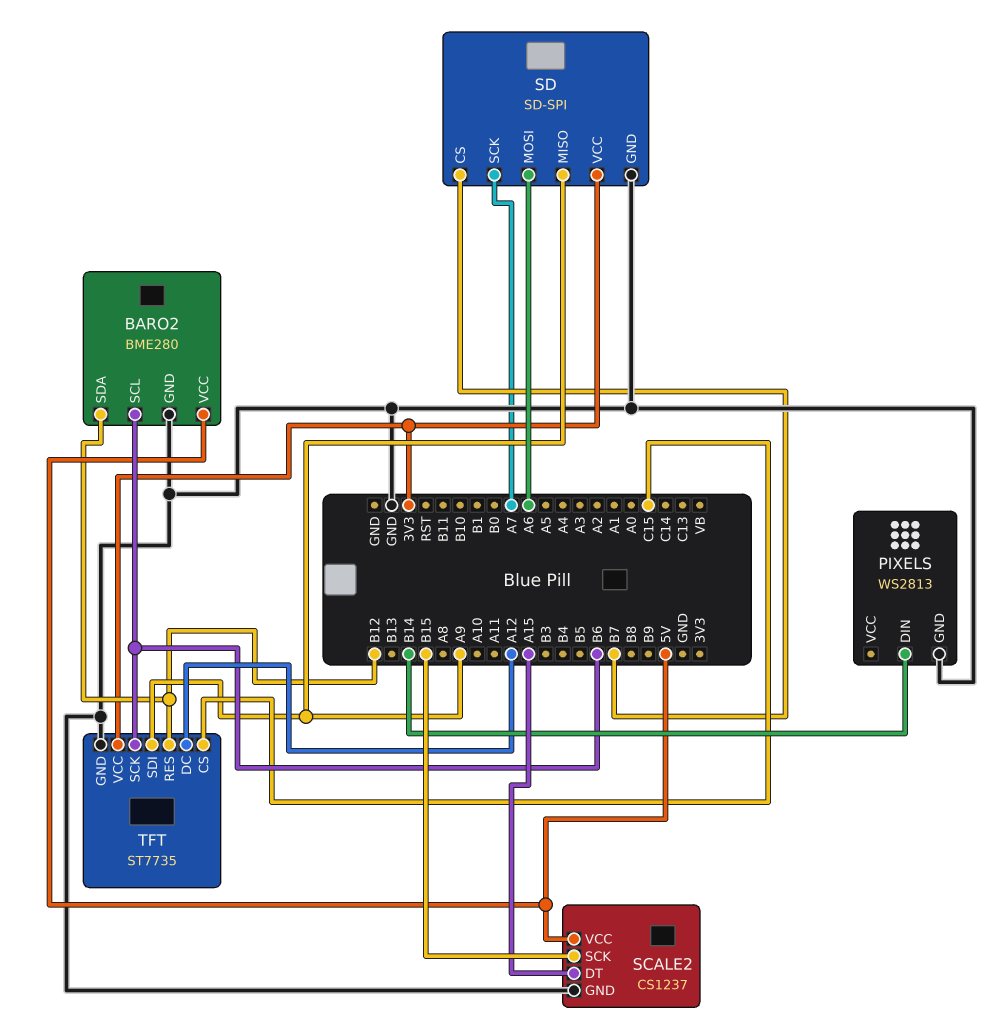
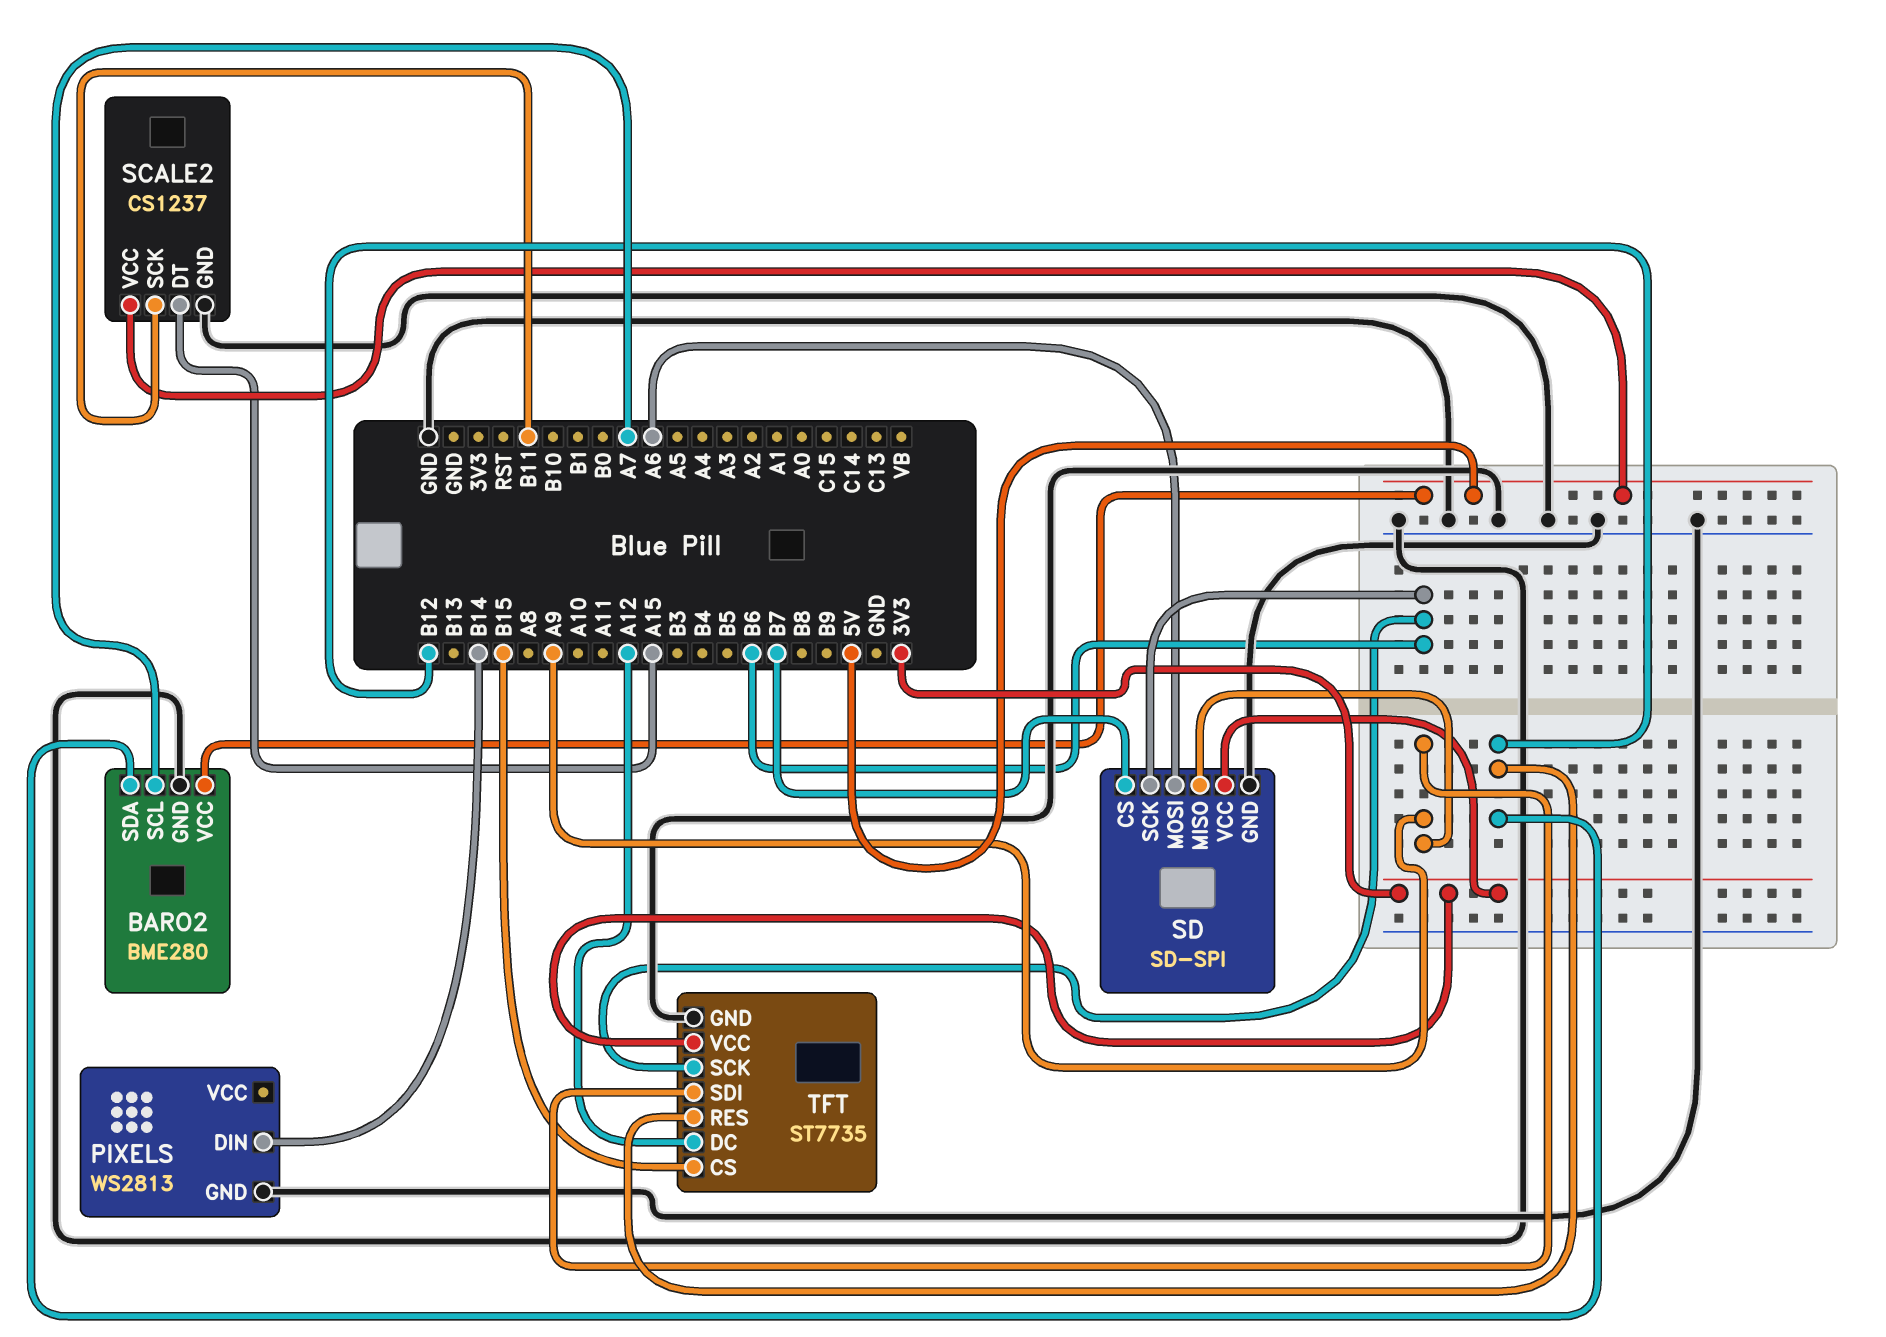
BARO2 pin SCL: B6 -> A7
SCALE2 pin SCK: B15 -> B11
SD pin SCK: A7 -> B6
TFT pin CS: C15 -> B15

